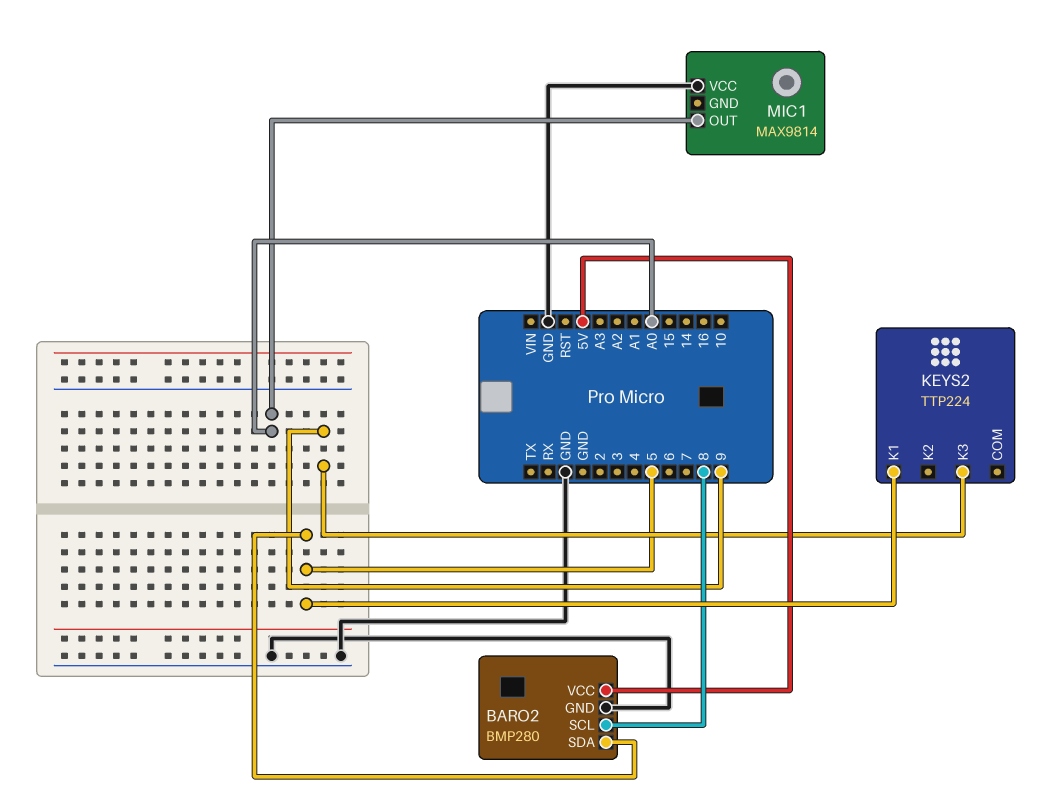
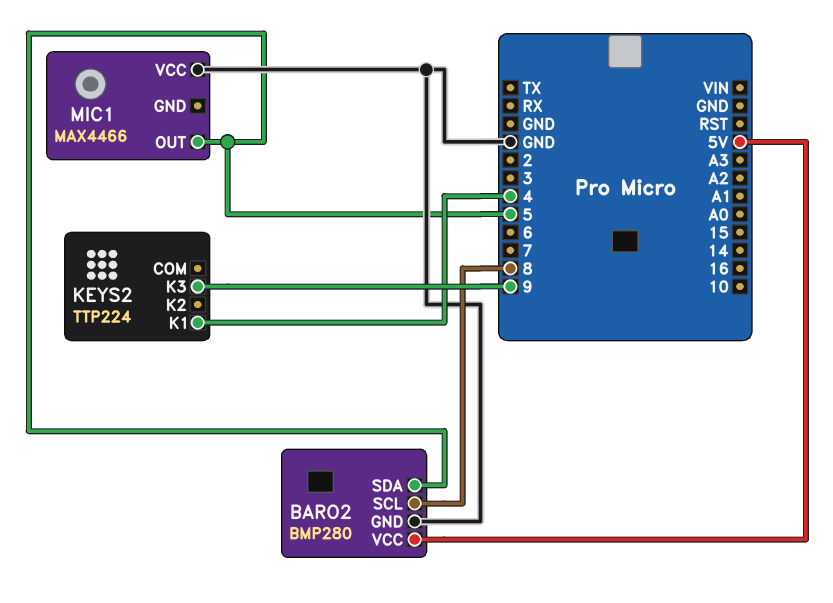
KEYS2 pin K1: 5 -> 4
MIC1: MAX9814 -> MAX4466
MIC1 pin OUT: A0 -> 5

